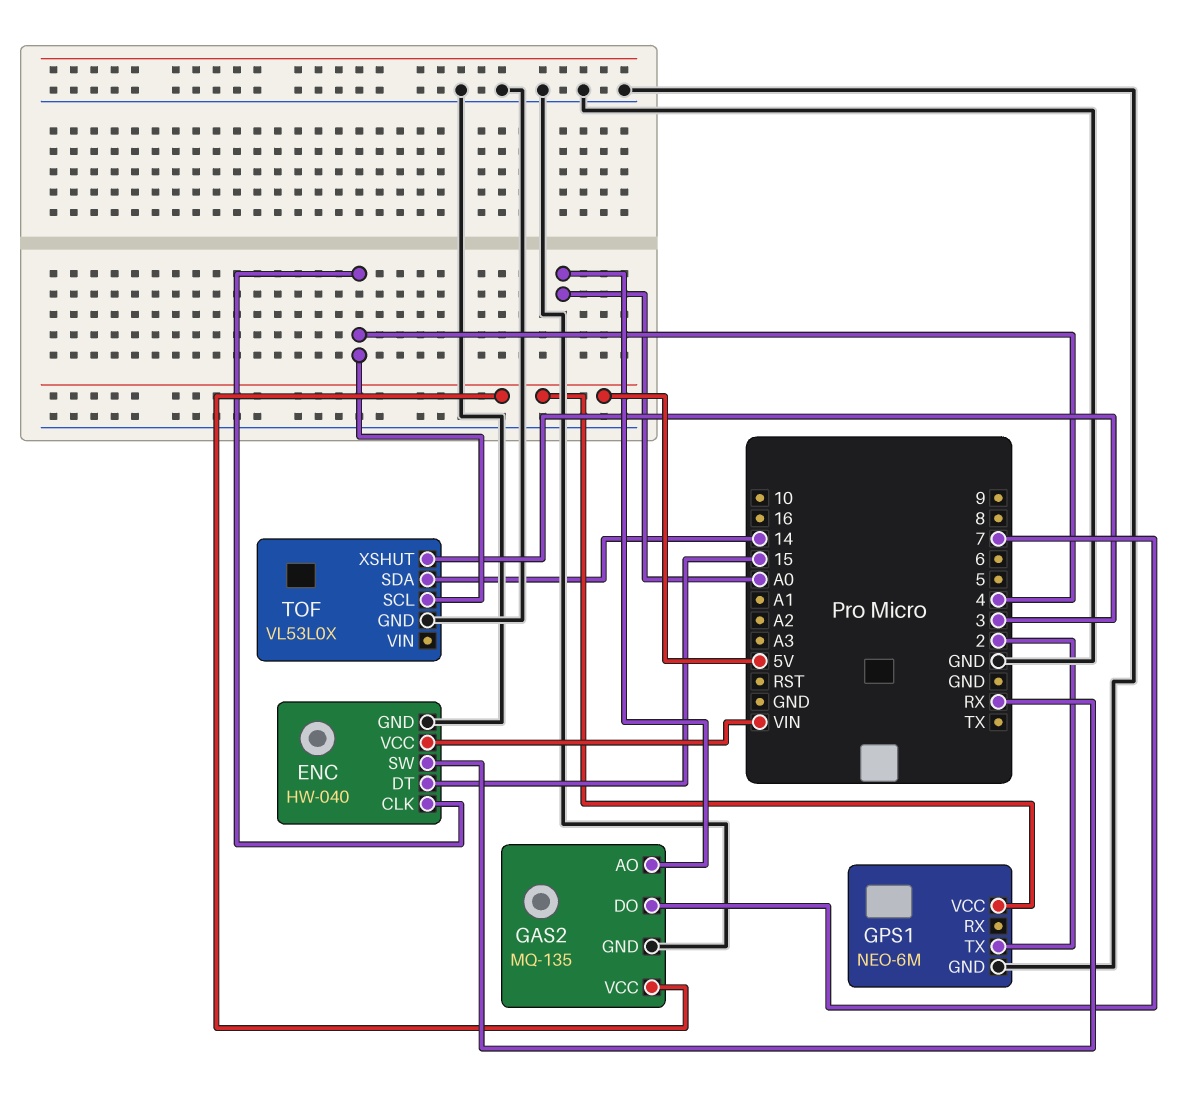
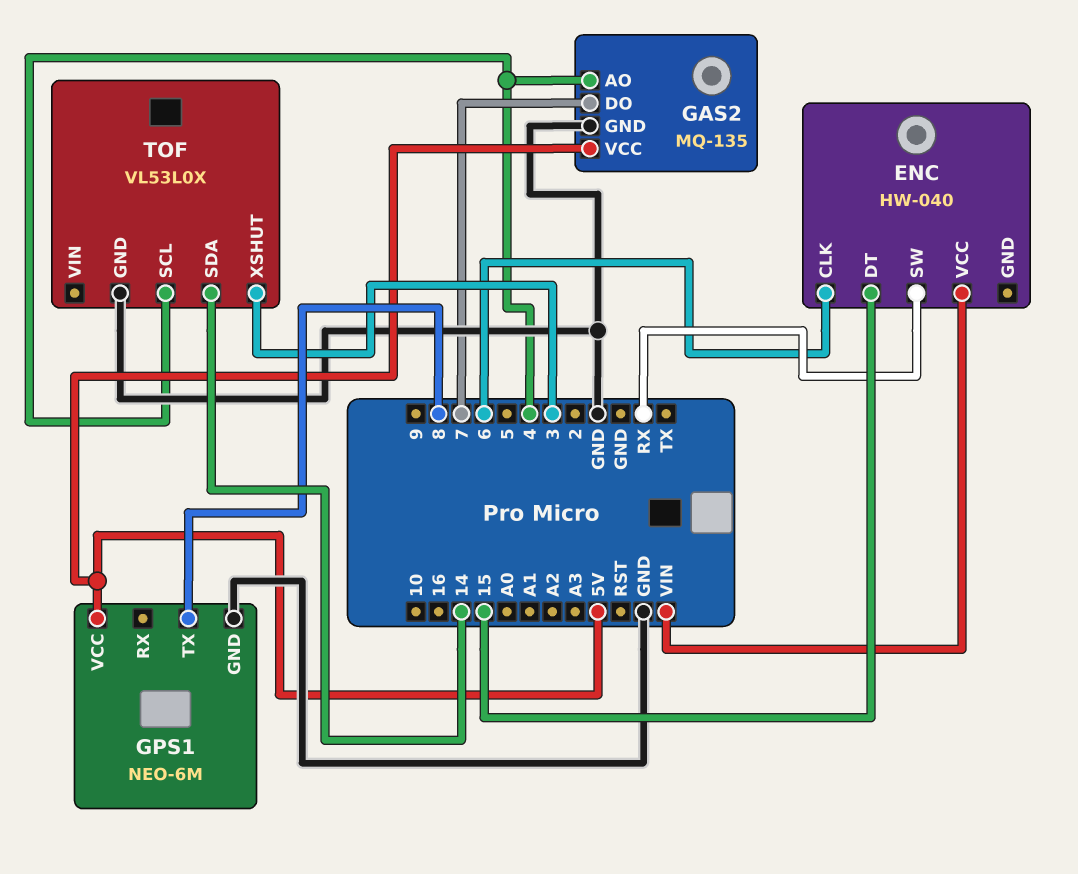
ENC pin CLK: 4 -> 6
ENC pin GND: GND -> none
GAS2 pin AO: A0 -> 4
GPS1 pin TX: 2 -> 8

